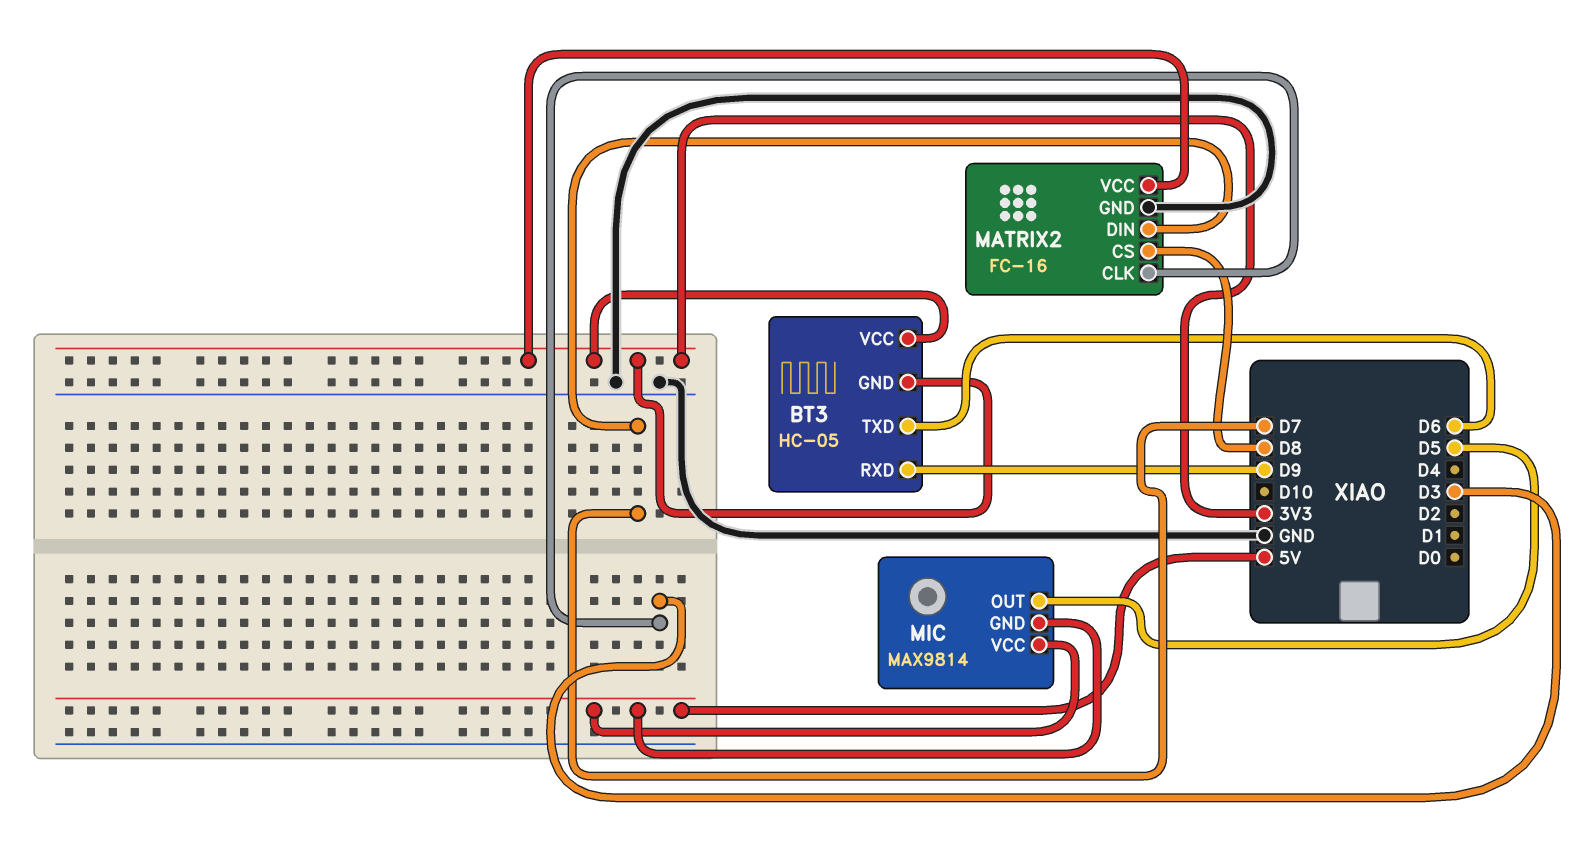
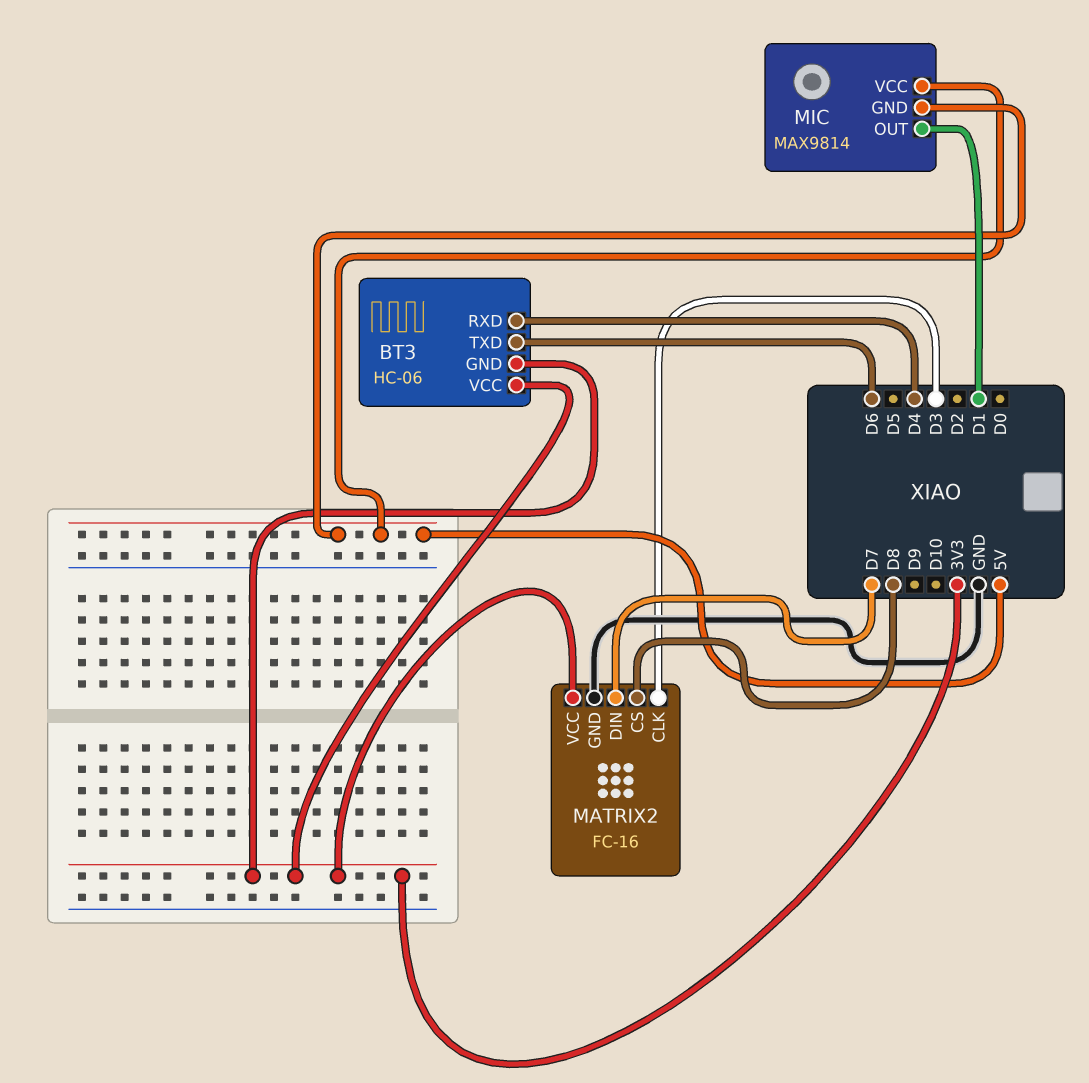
BT3: HC-05 -> HC-06
BT3 pin RXD: D9 -> D4
MIC pin OUT: D5 -> D1

